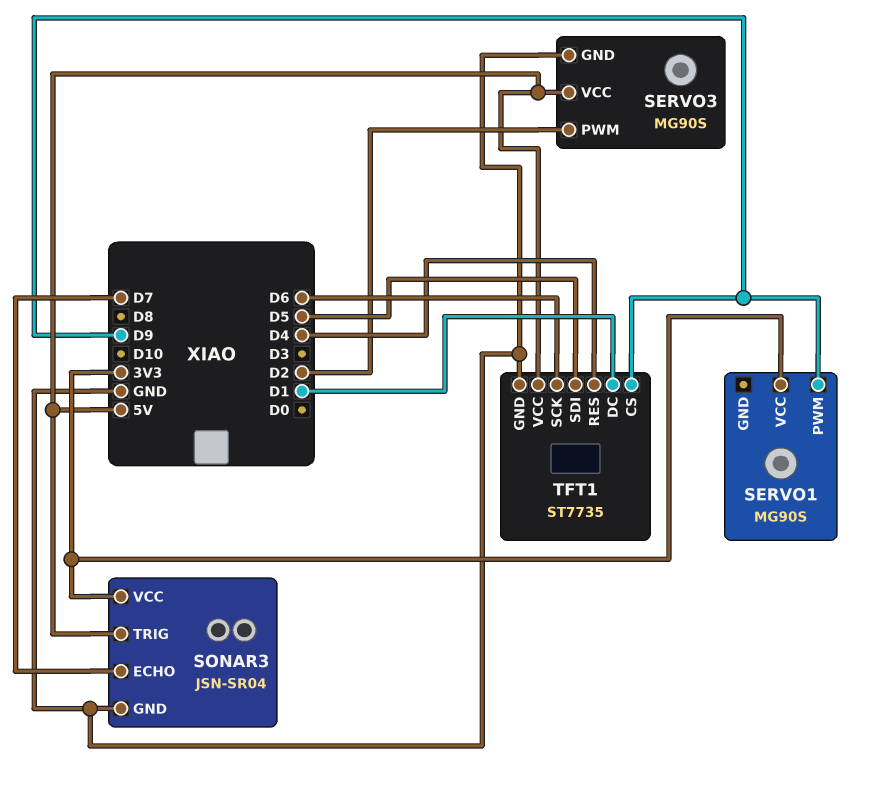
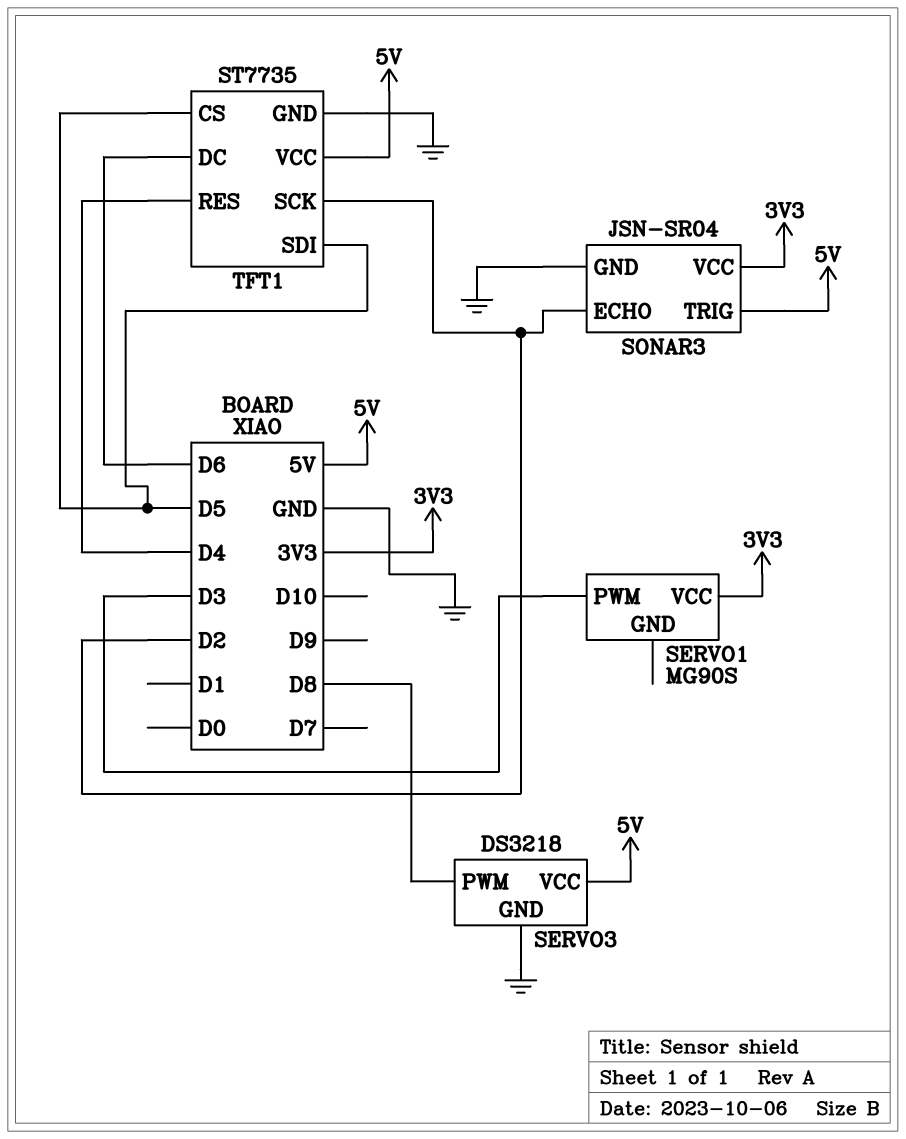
SERVO1 pin PWM: D9 -> D3
SERVO3: MG90S -> DS3218
SERVO3 pin PWM: D2 -> D8
SONAR3 pin ECHO: D7 -> D2
TFT1 pin CS: D9 -> D5
TFT1 pin DC: D1 -> D6
TFT1 pin SCK: D6 -> D2

